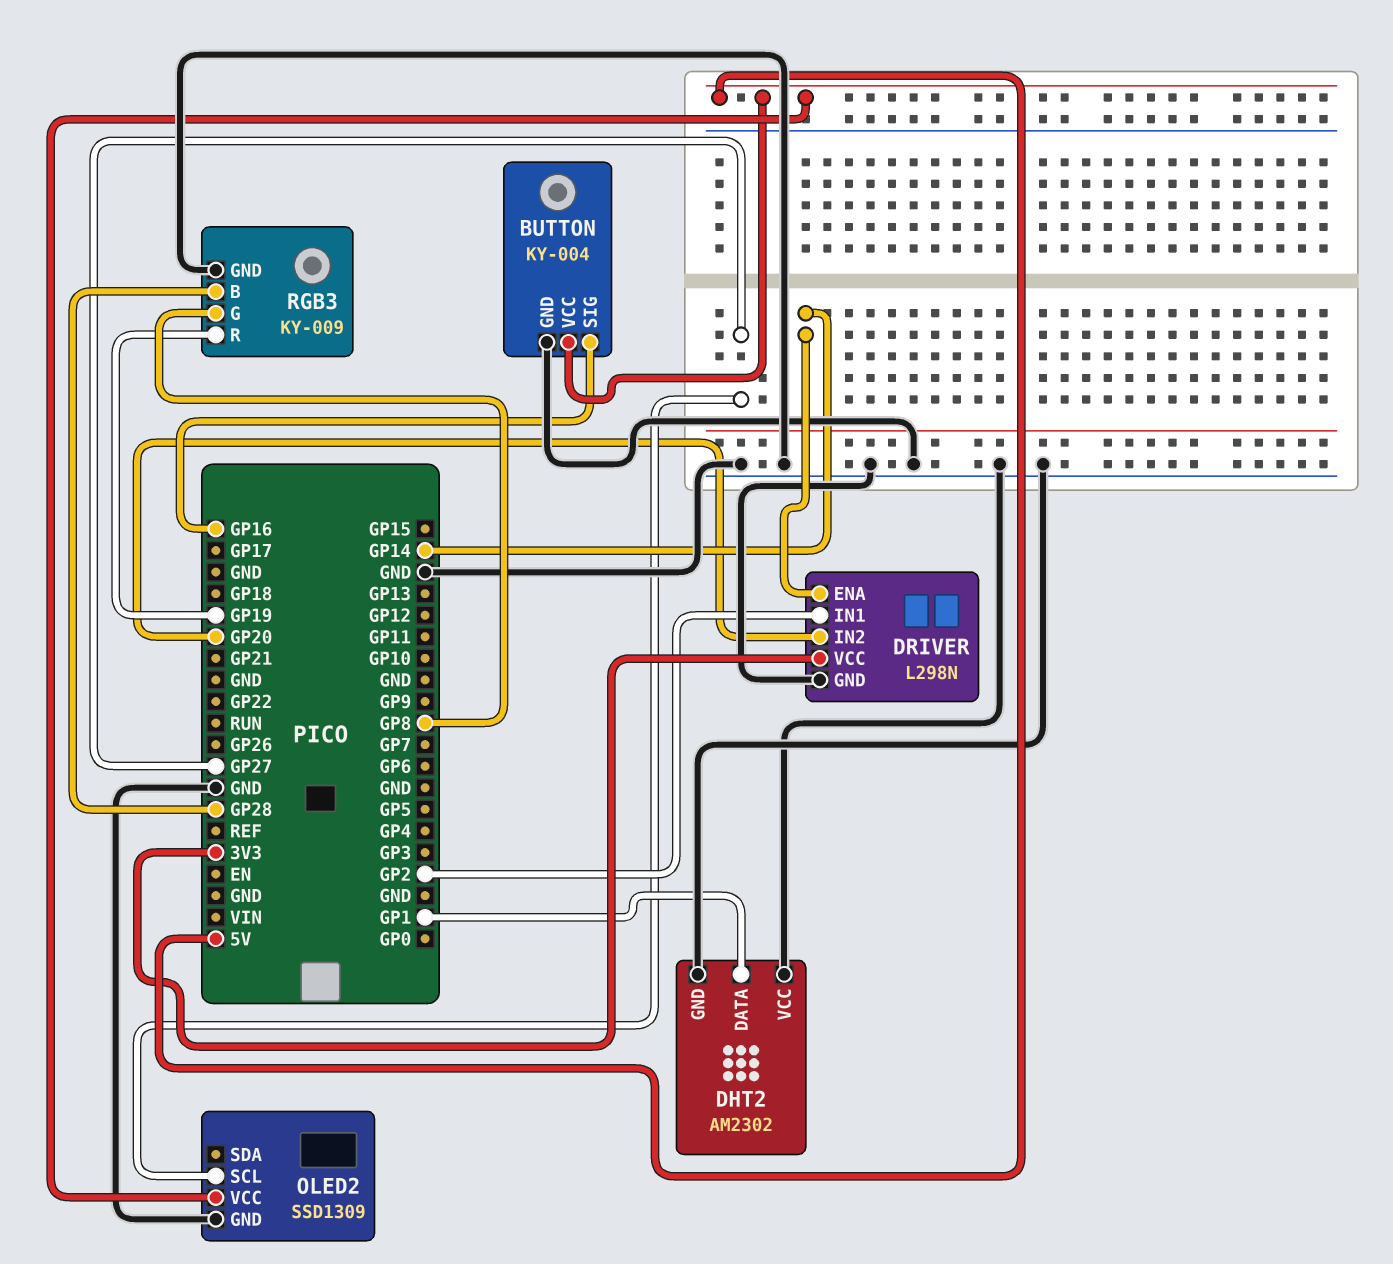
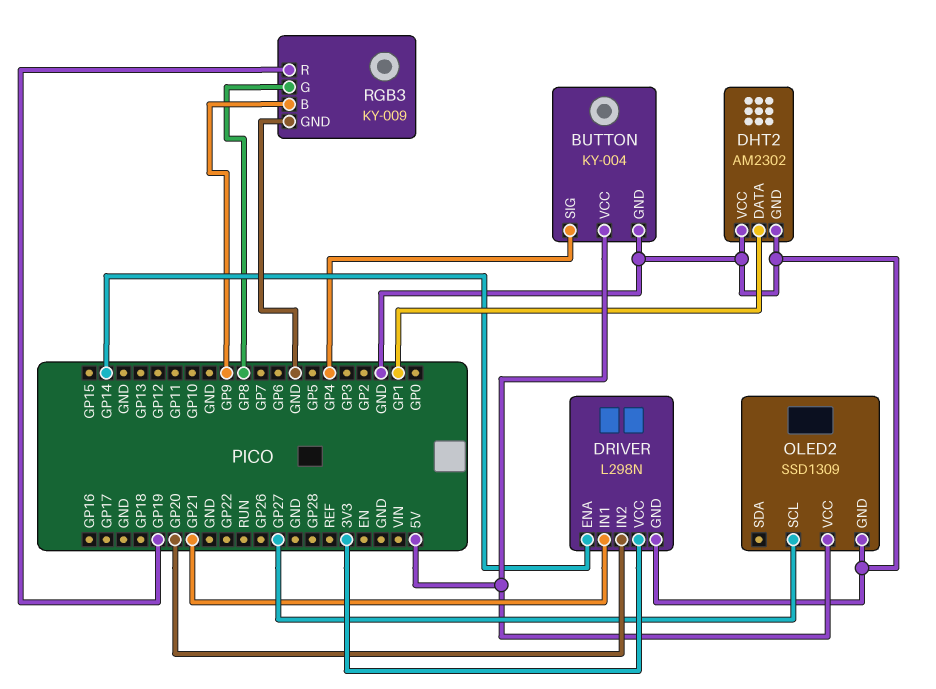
BUTTON pin SIG: GP16 -> GP4
DRIVER pin IN1: GP2 -> GP21
RGB3 pin B: GP28 -> GP9

